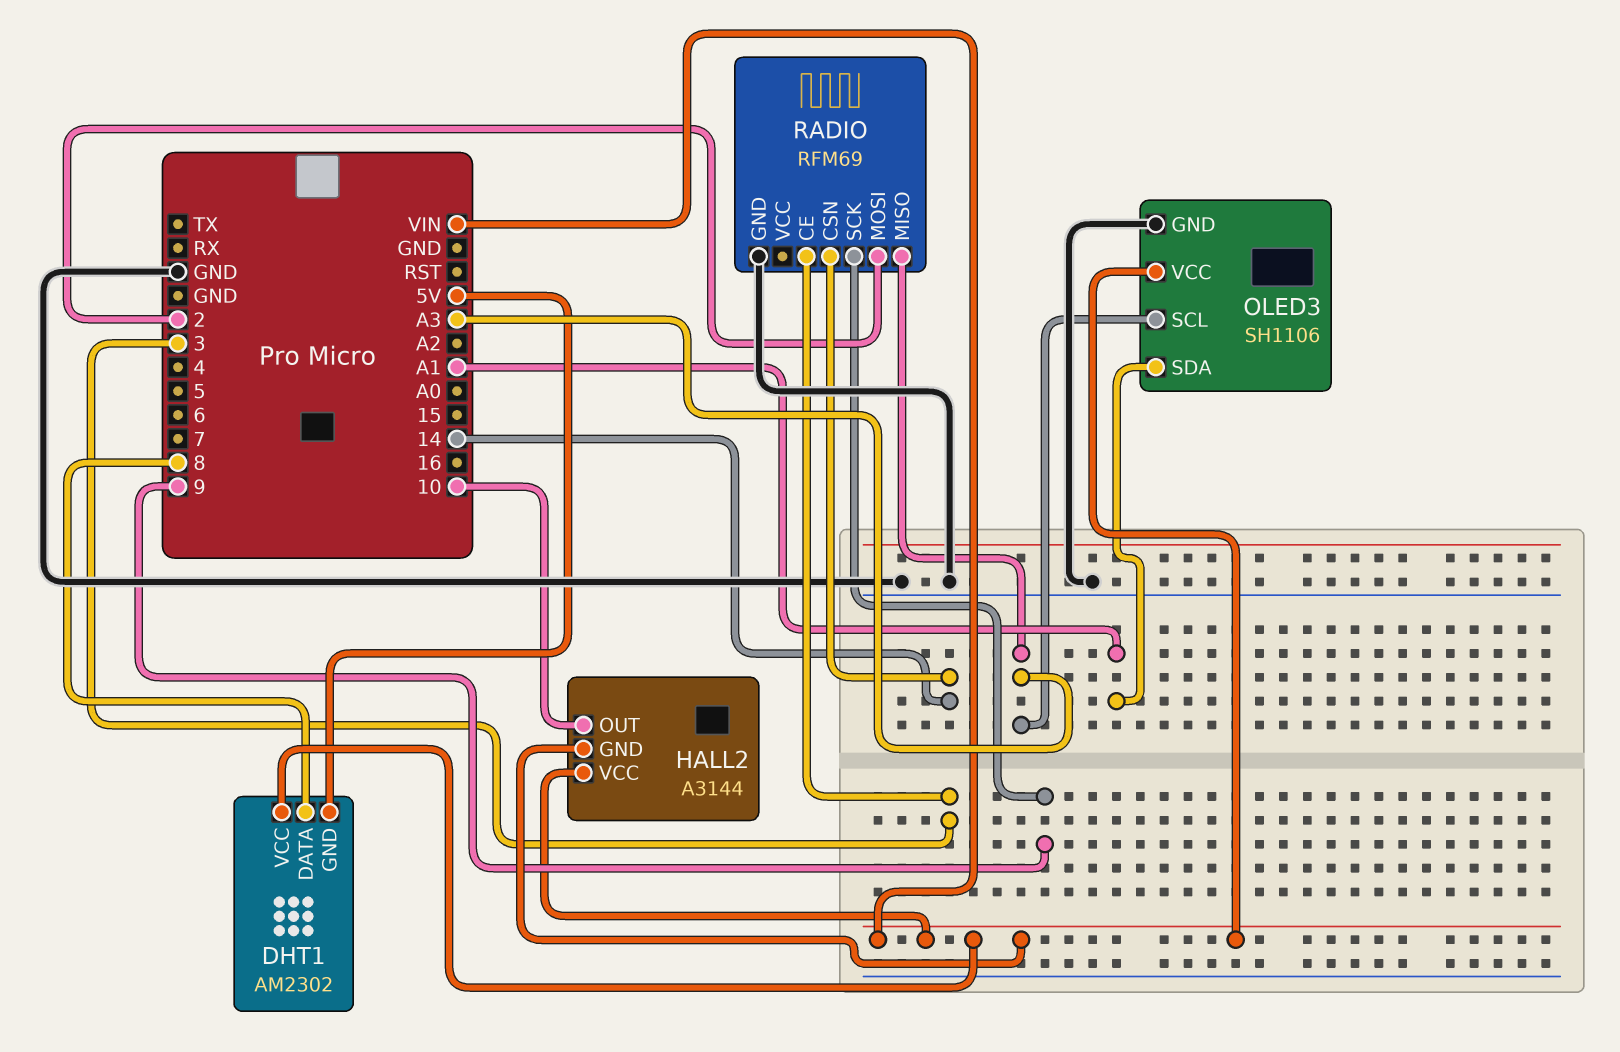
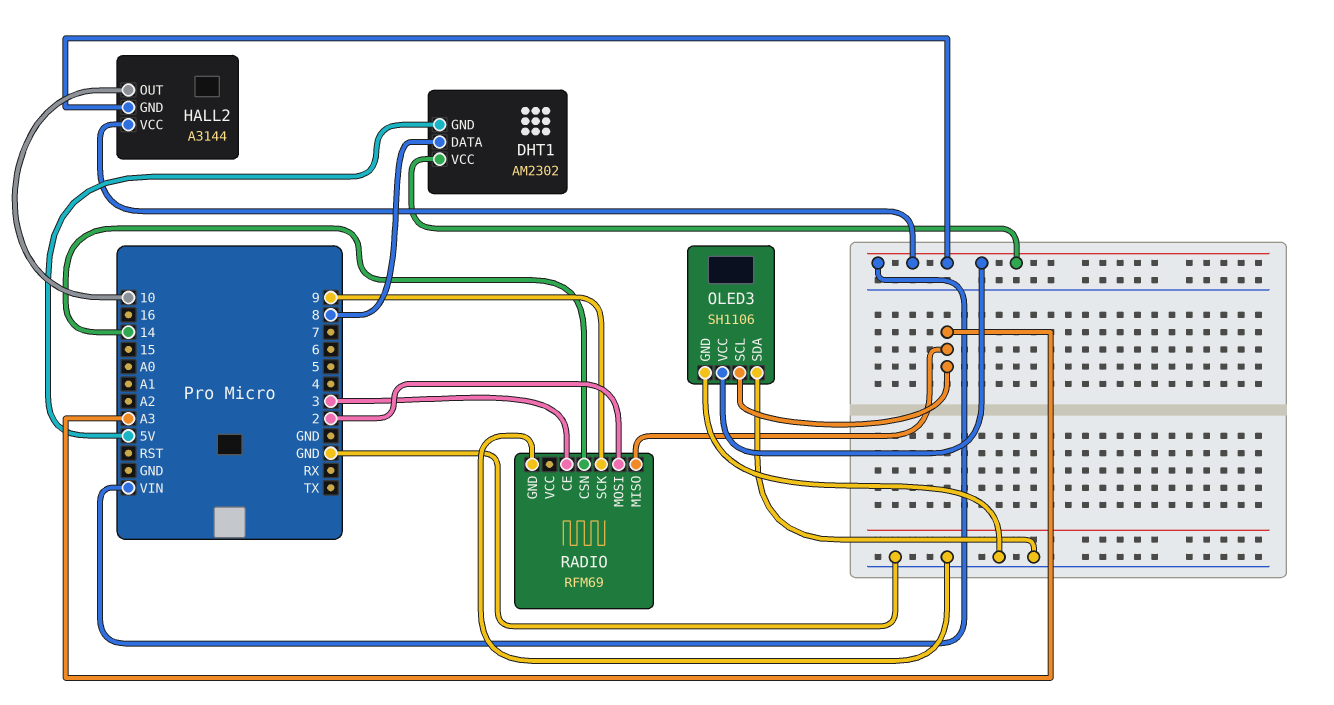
OLED3 pin SDA: A1 -> GND

